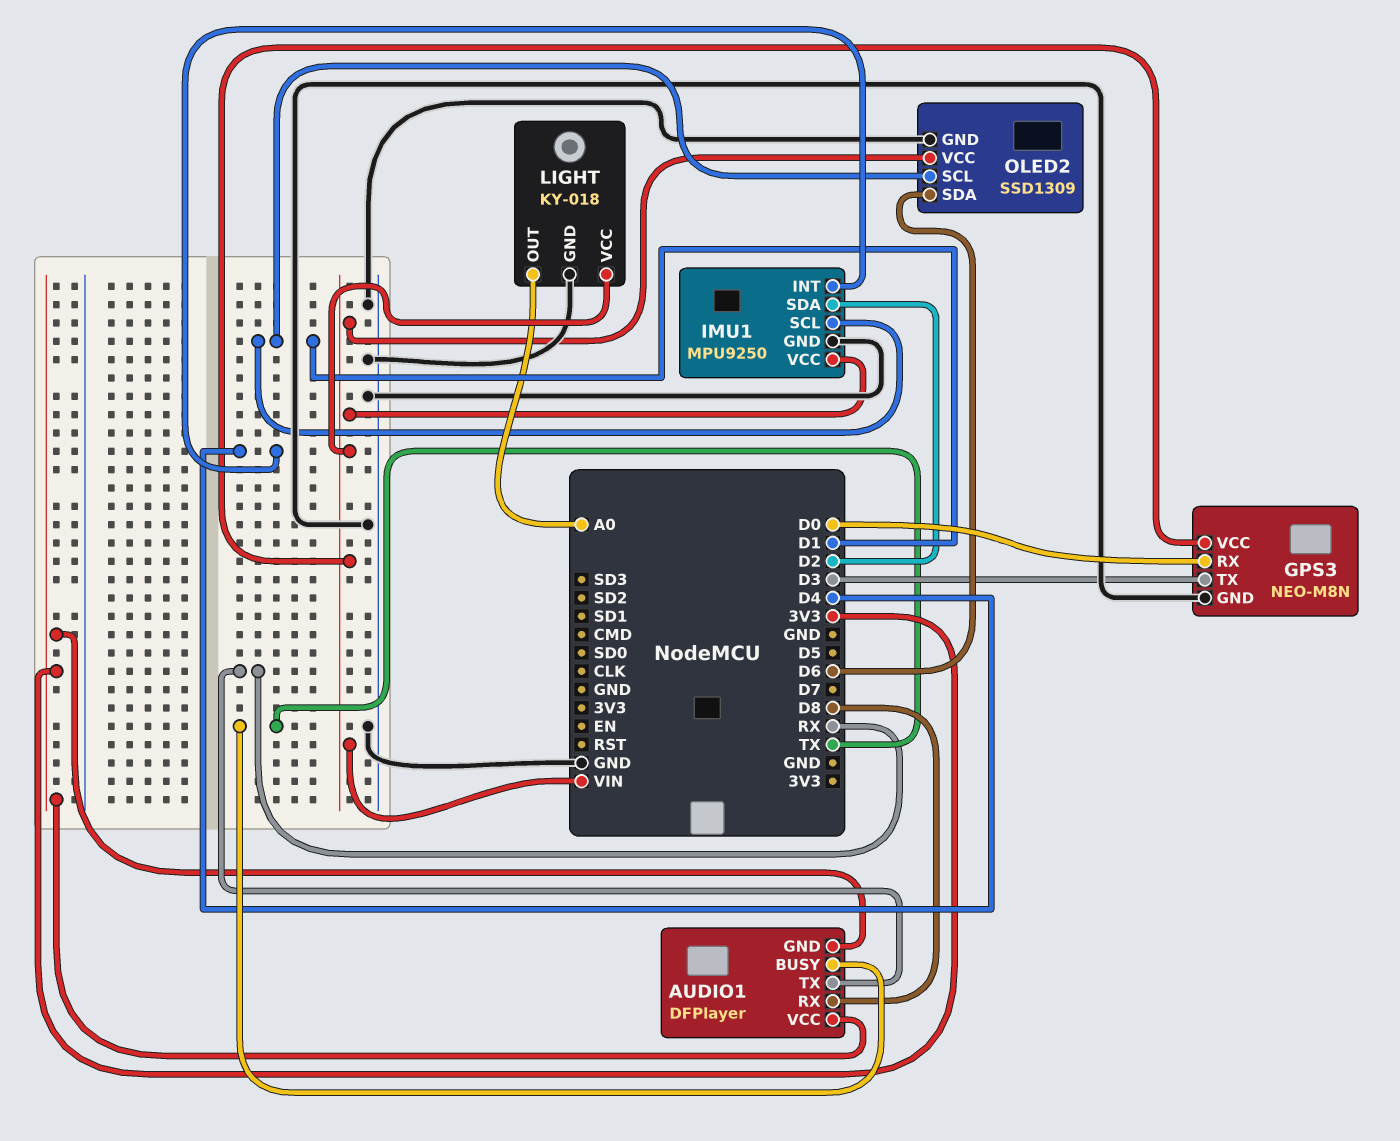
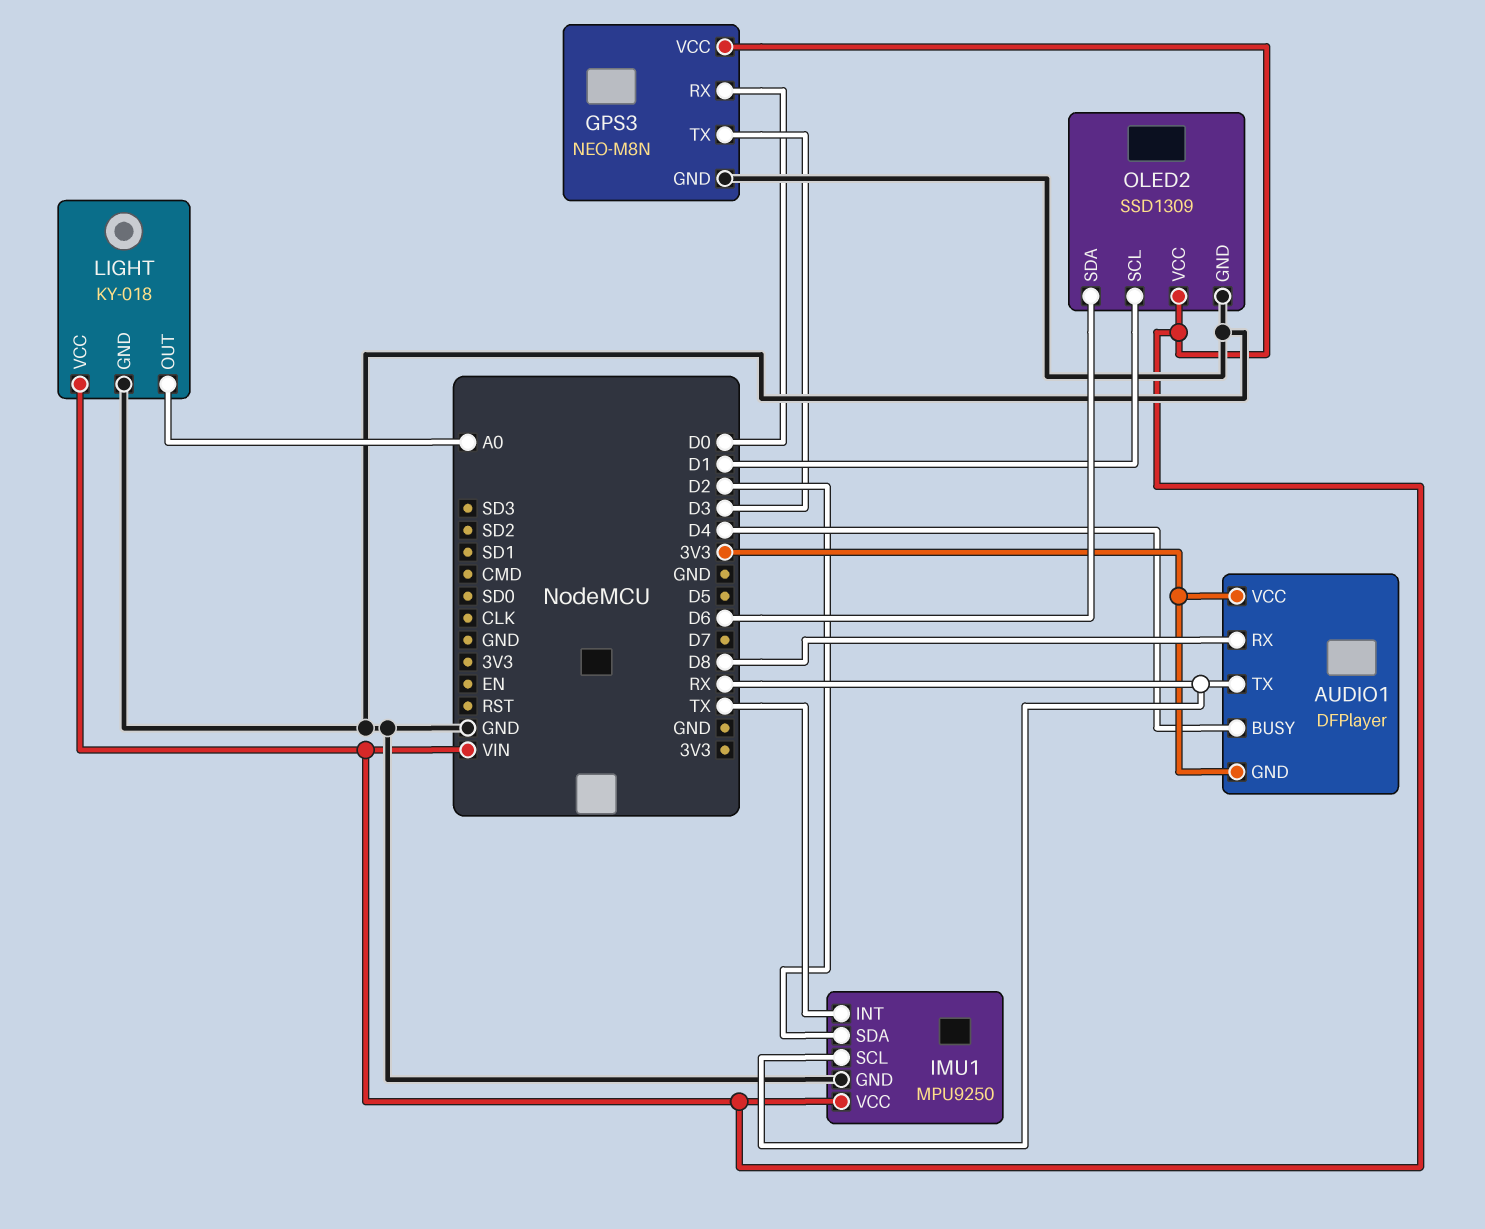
AUDIO1 pin BUSY: TX -> D4
IMU1 pin INT: D4 -> TX
IMU1 pin SCL: D1 -> RX

